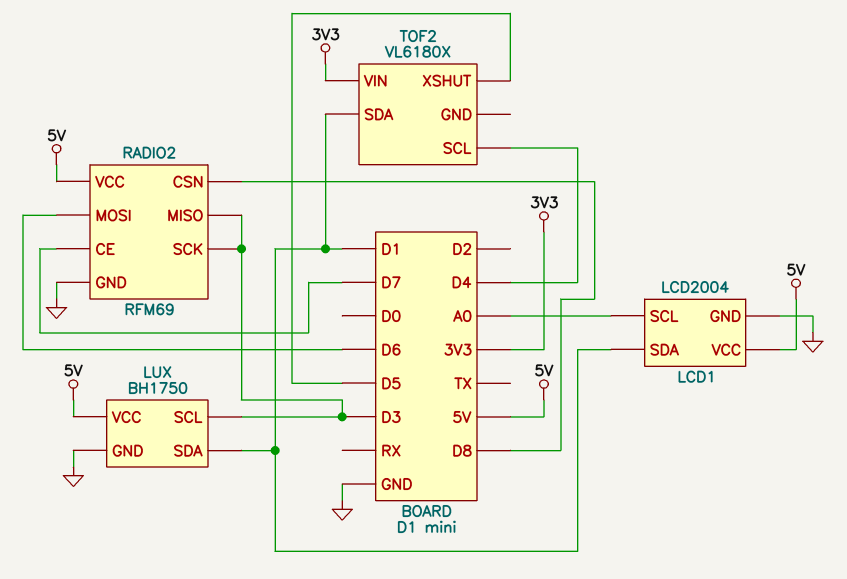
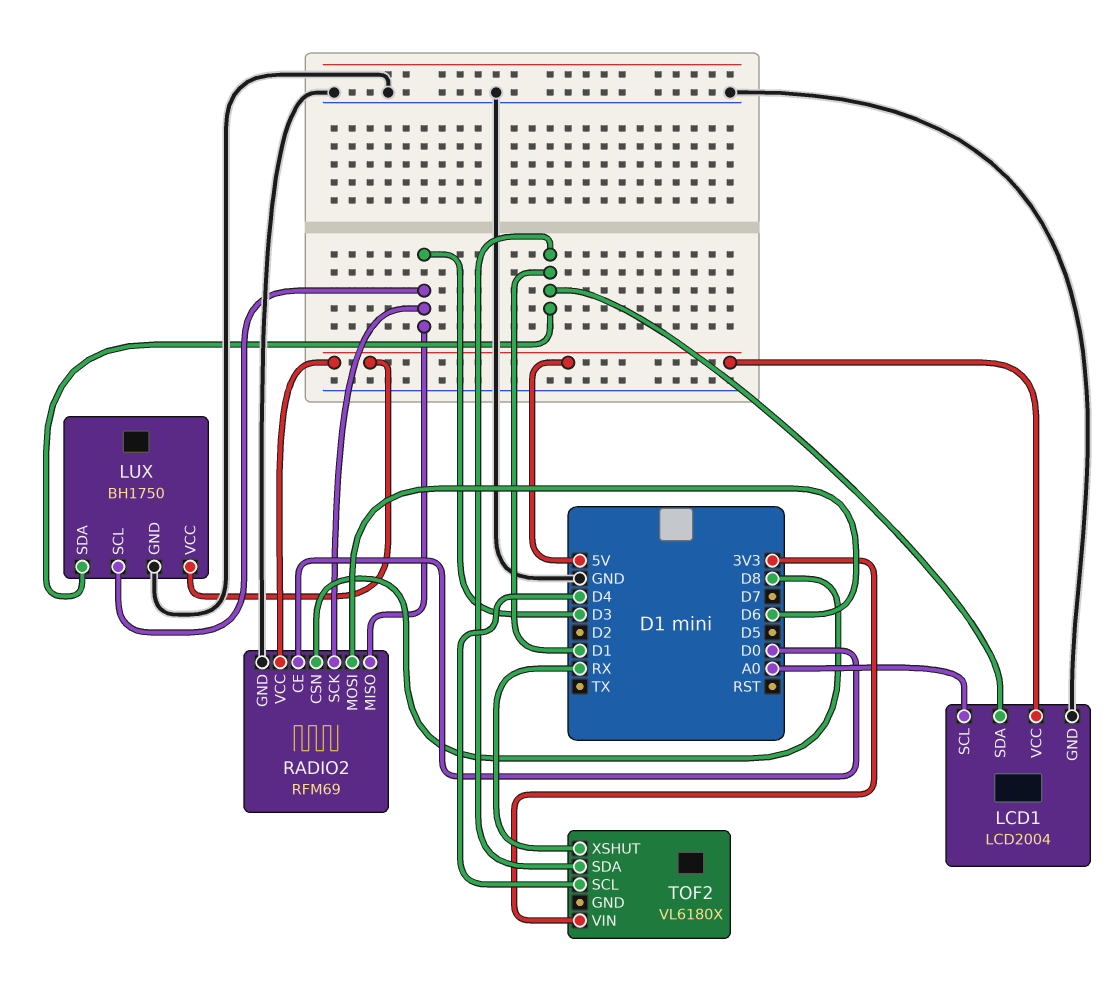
RADIO2 pin CE: D7 -> D0
TOF2 pin XSHUT: D5 -> RX

